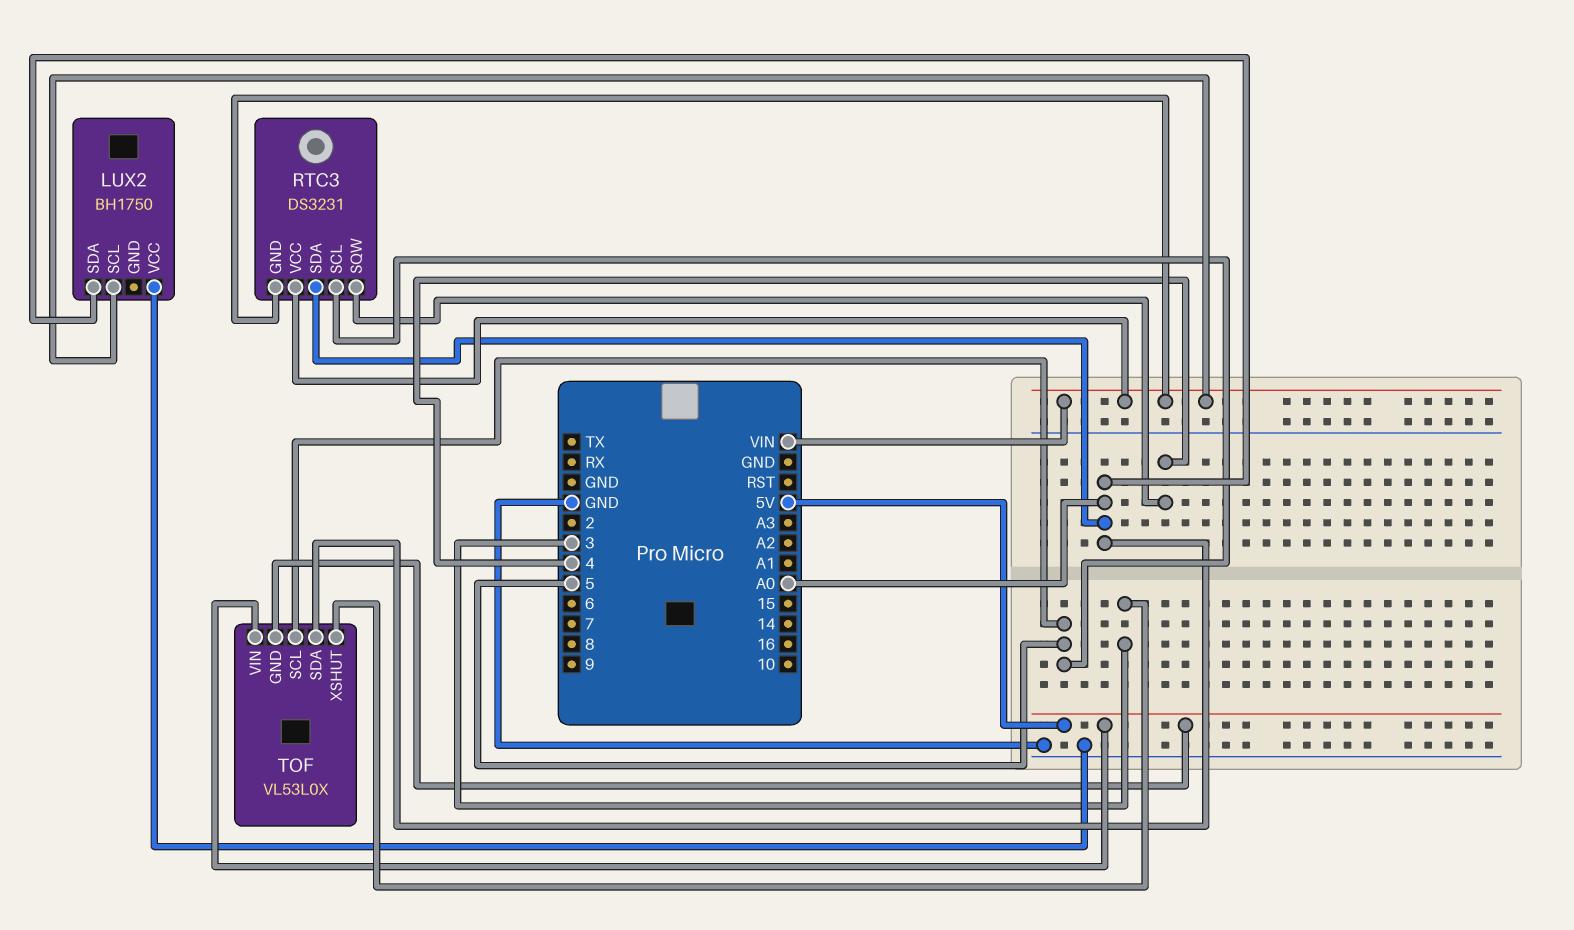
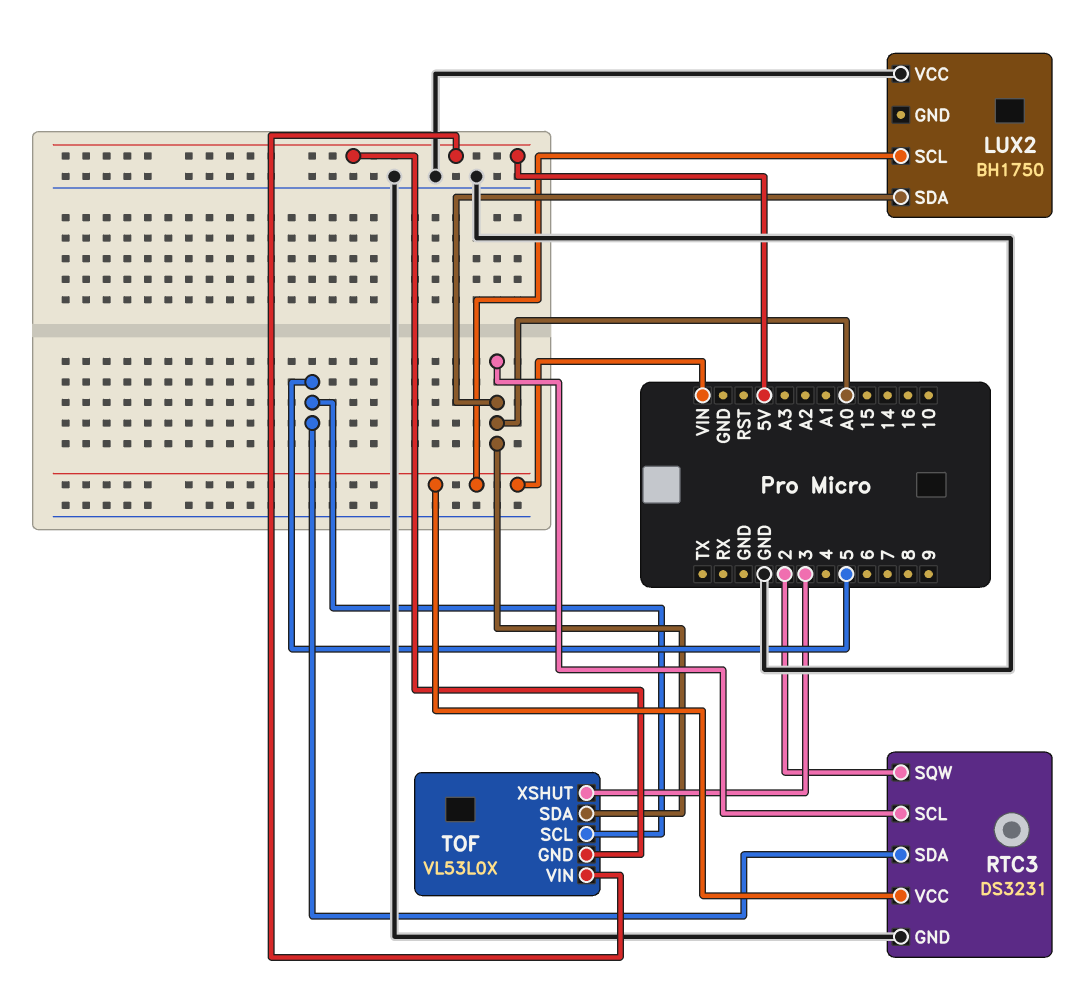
RTC3 pin GND: VIN -> GND
RTC3 pin SCL: 5 -> A0
RTC3 pin SDA: A0 -> 5
RTC3 pin SQW: 4 -> 2

